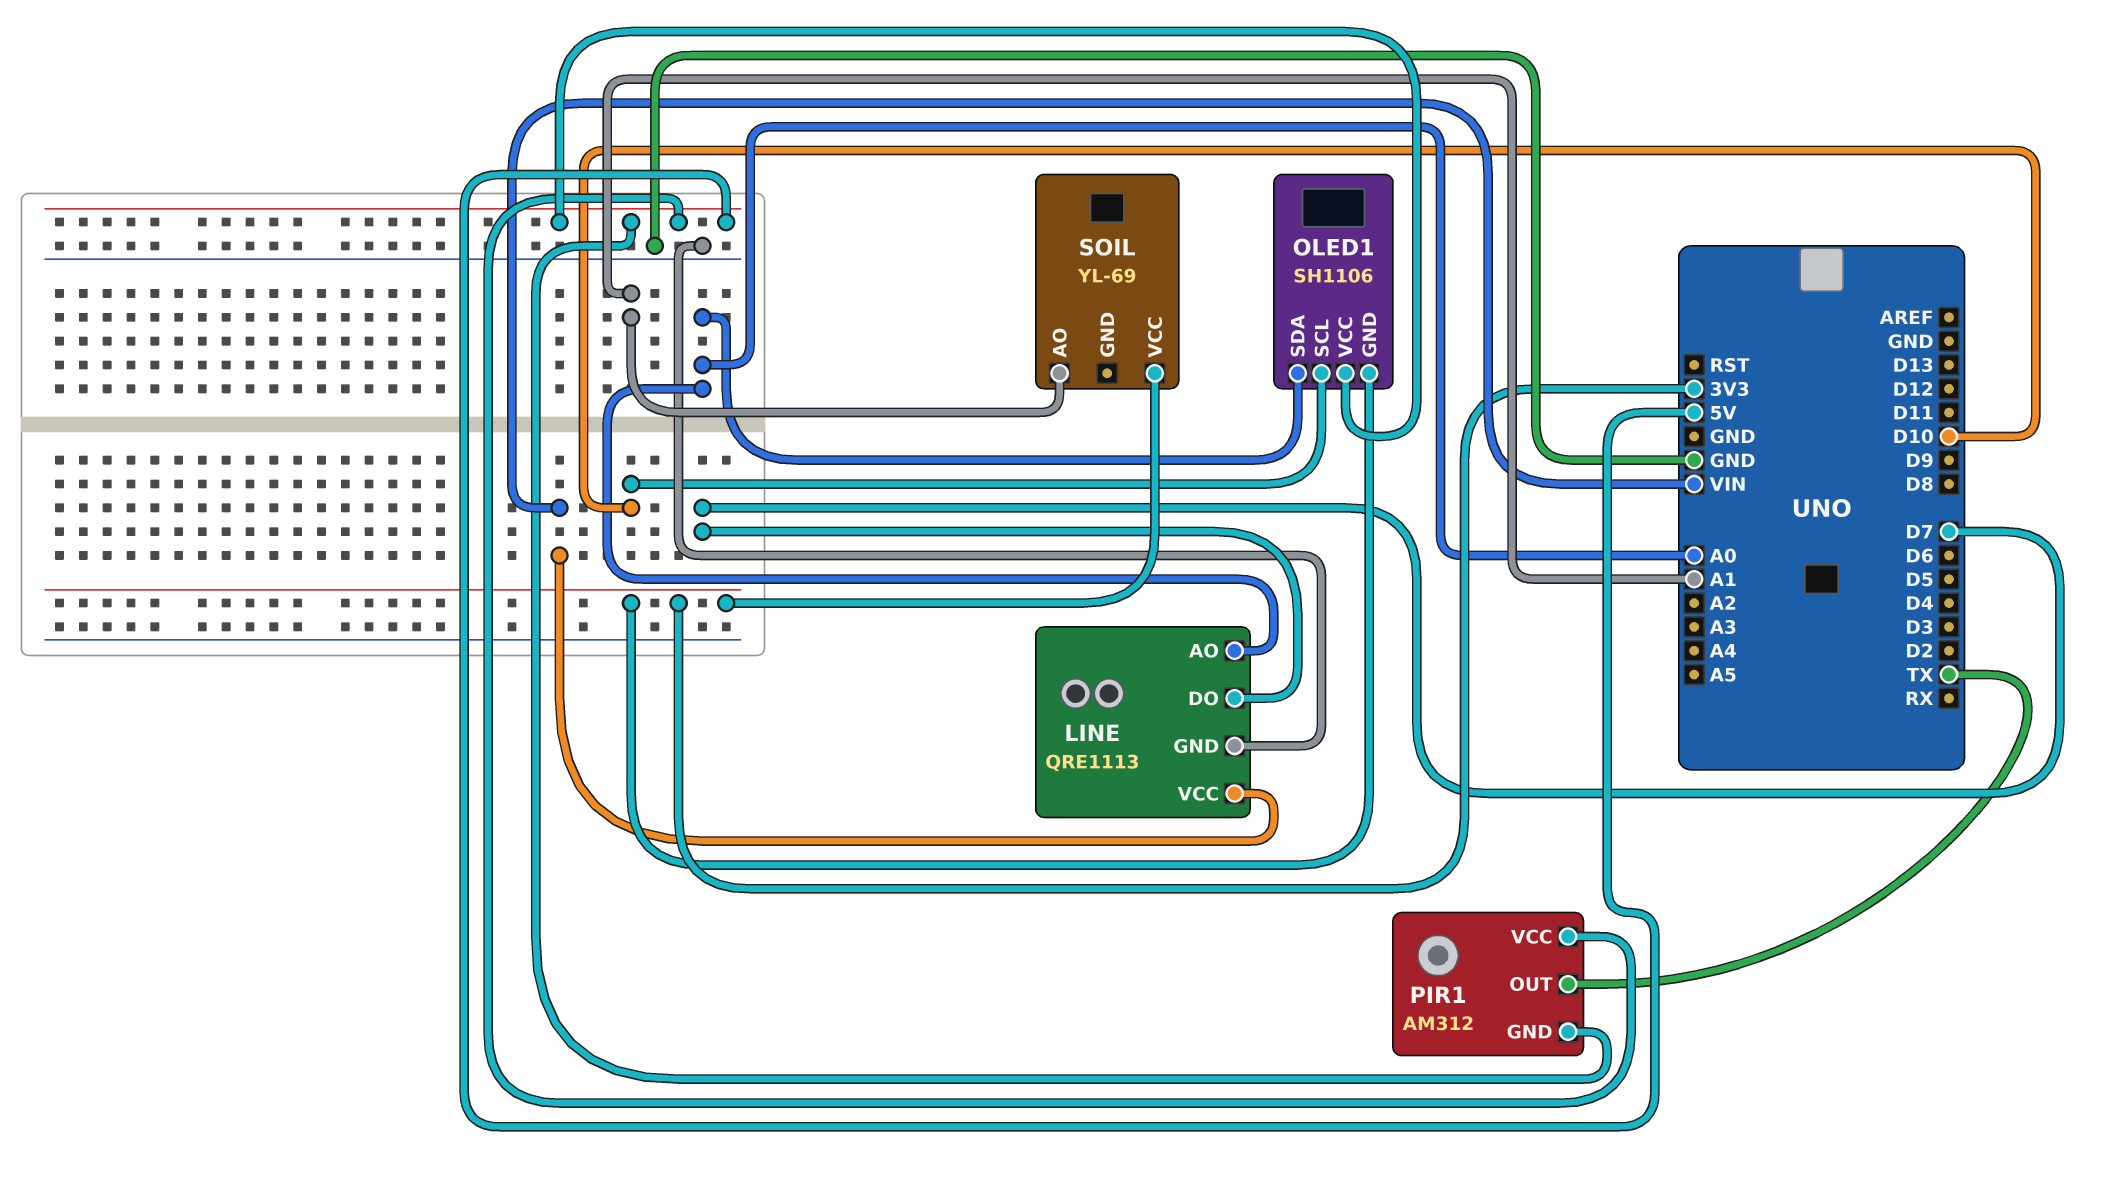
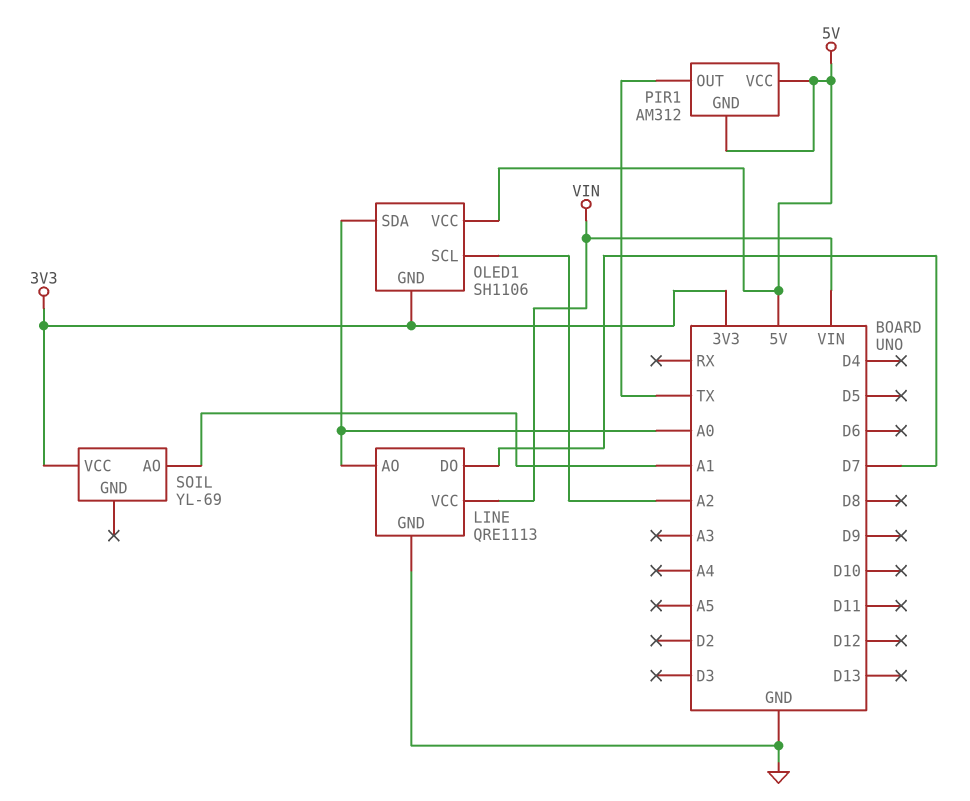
OLED1 pin SCL: D10 -> A2

